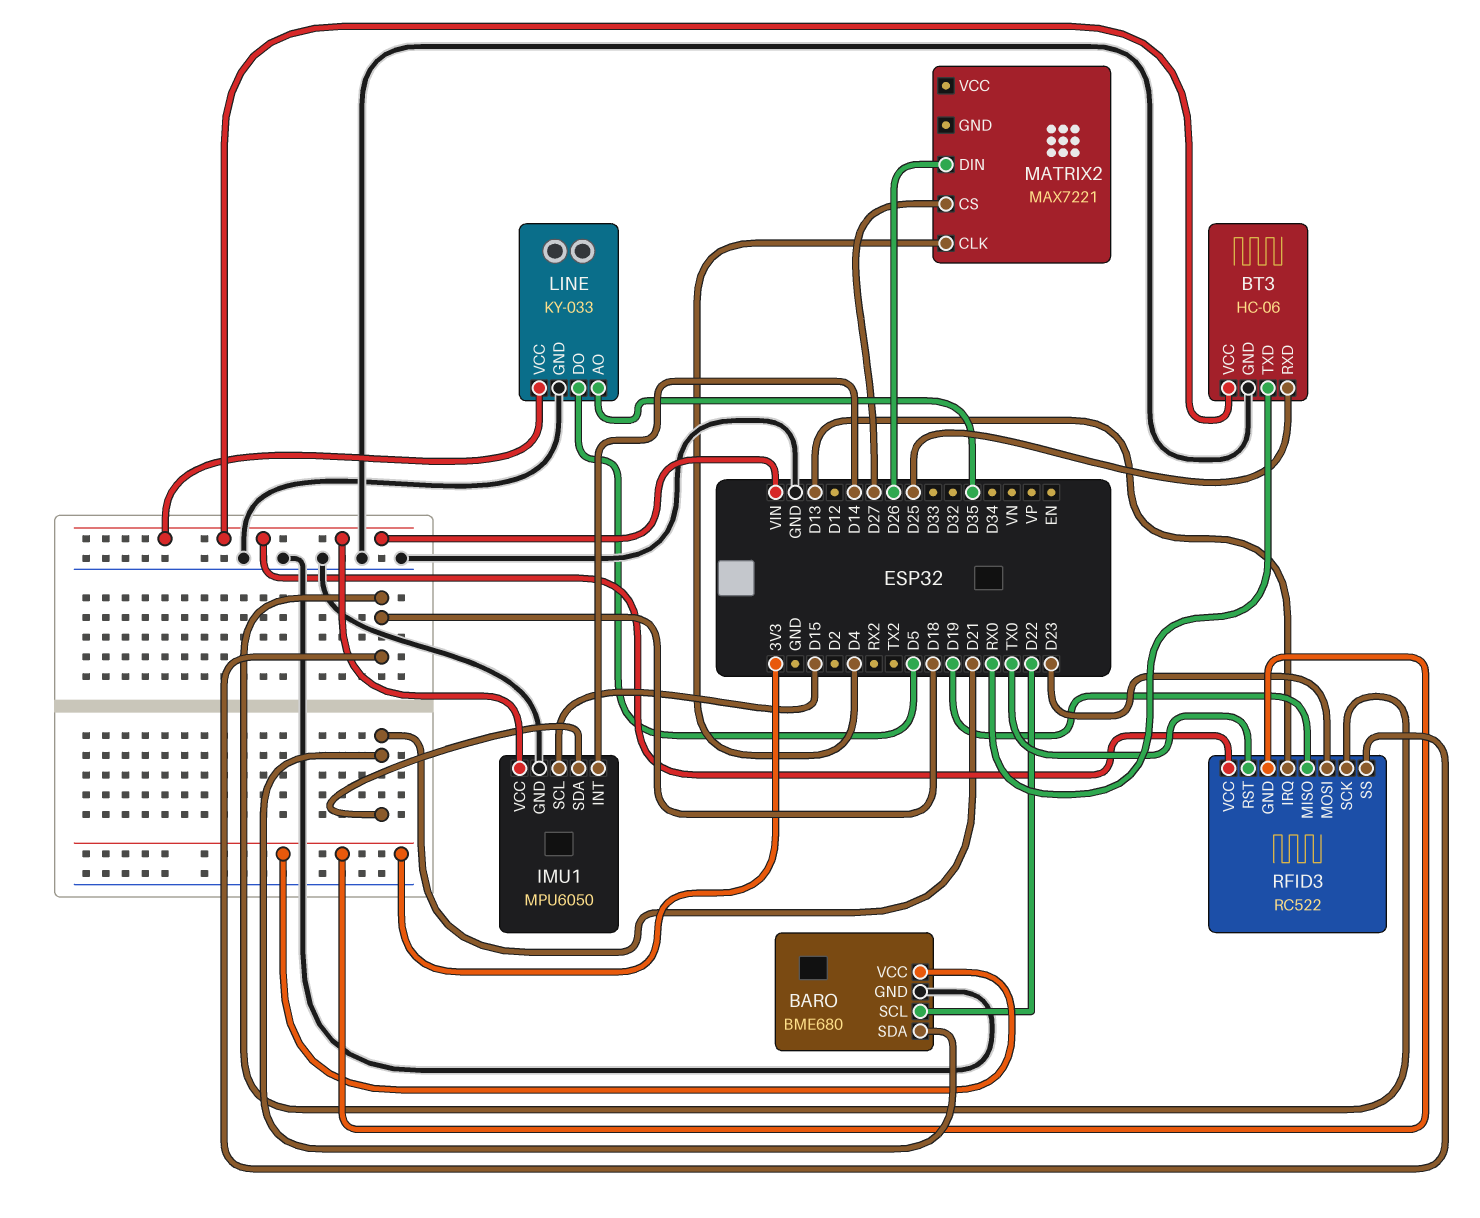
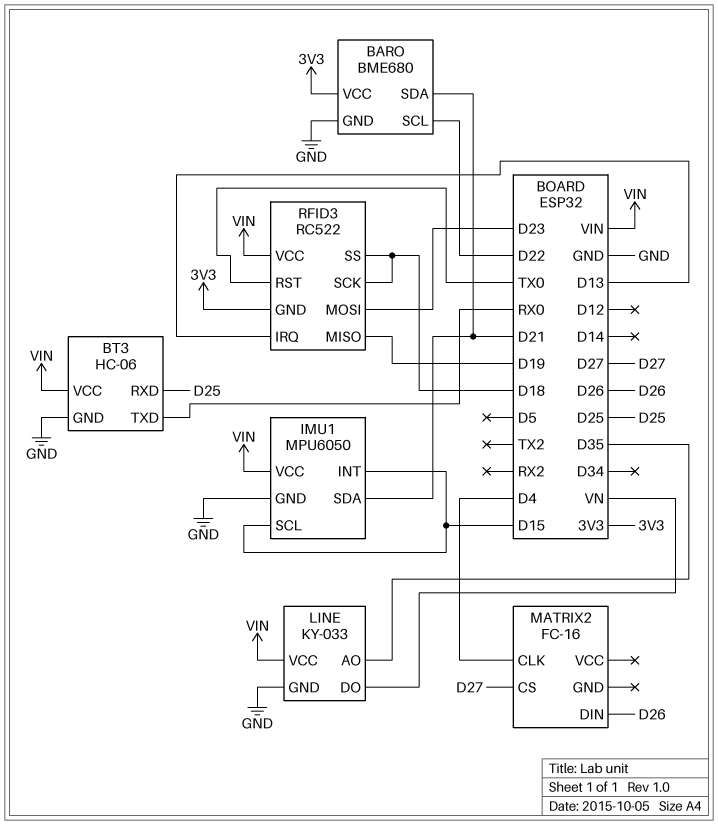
IMU1 pin INT: D14 -> D15
LINE pin DO: D5 -> VN
MATRIX2: MAX7221 -> FC-16

